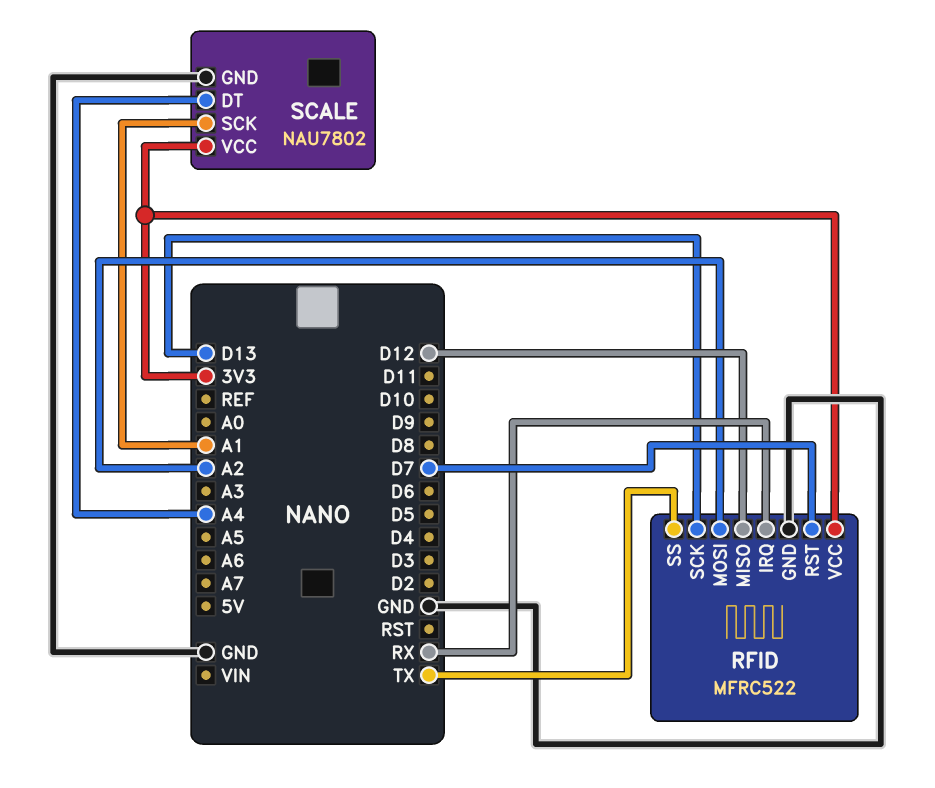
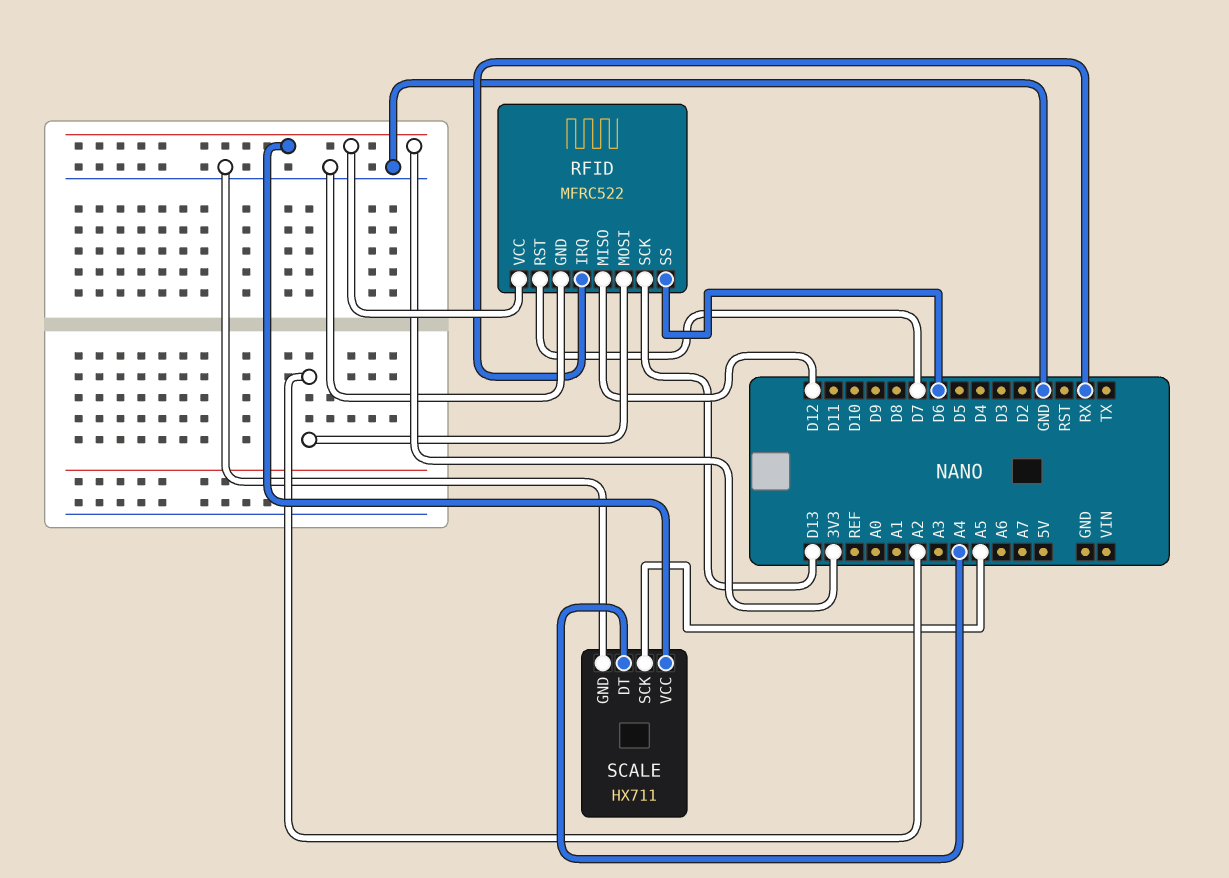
RFID pin SS: TX -> D6
SCALE: NAU7802 -> HX711
SCALE pin SCK: A1 -> A5

